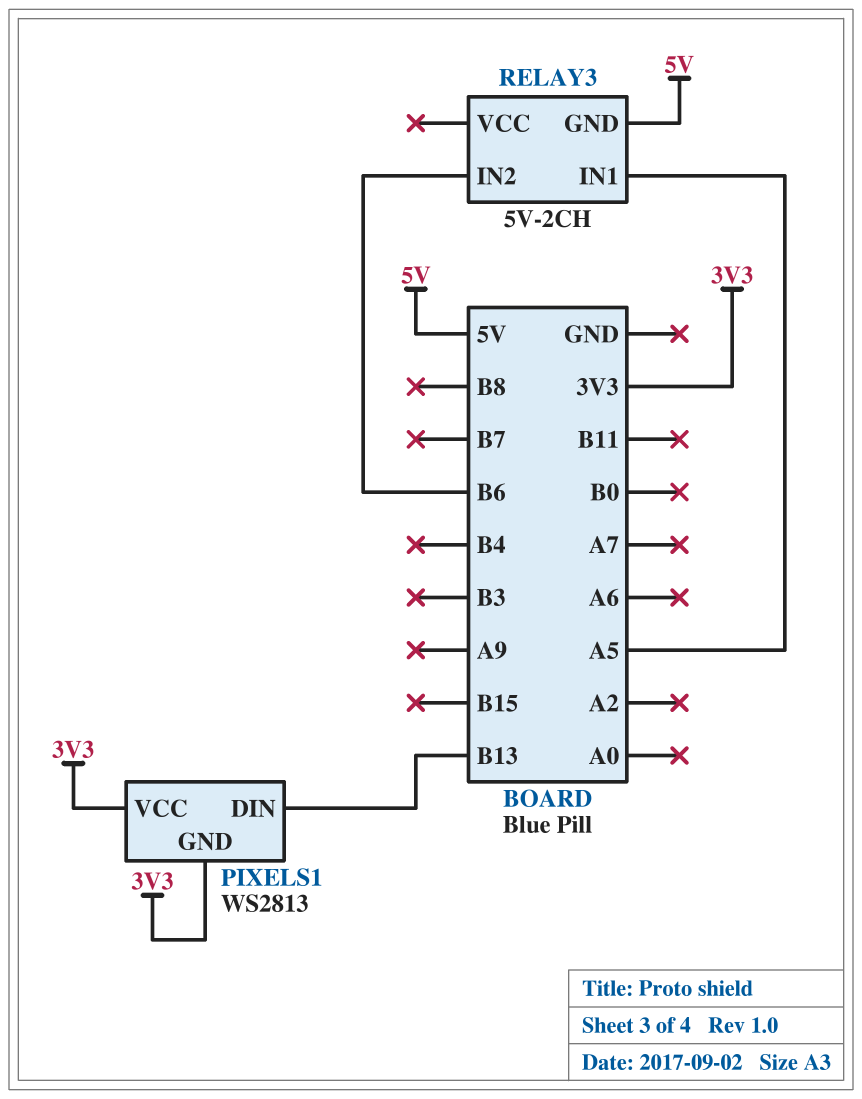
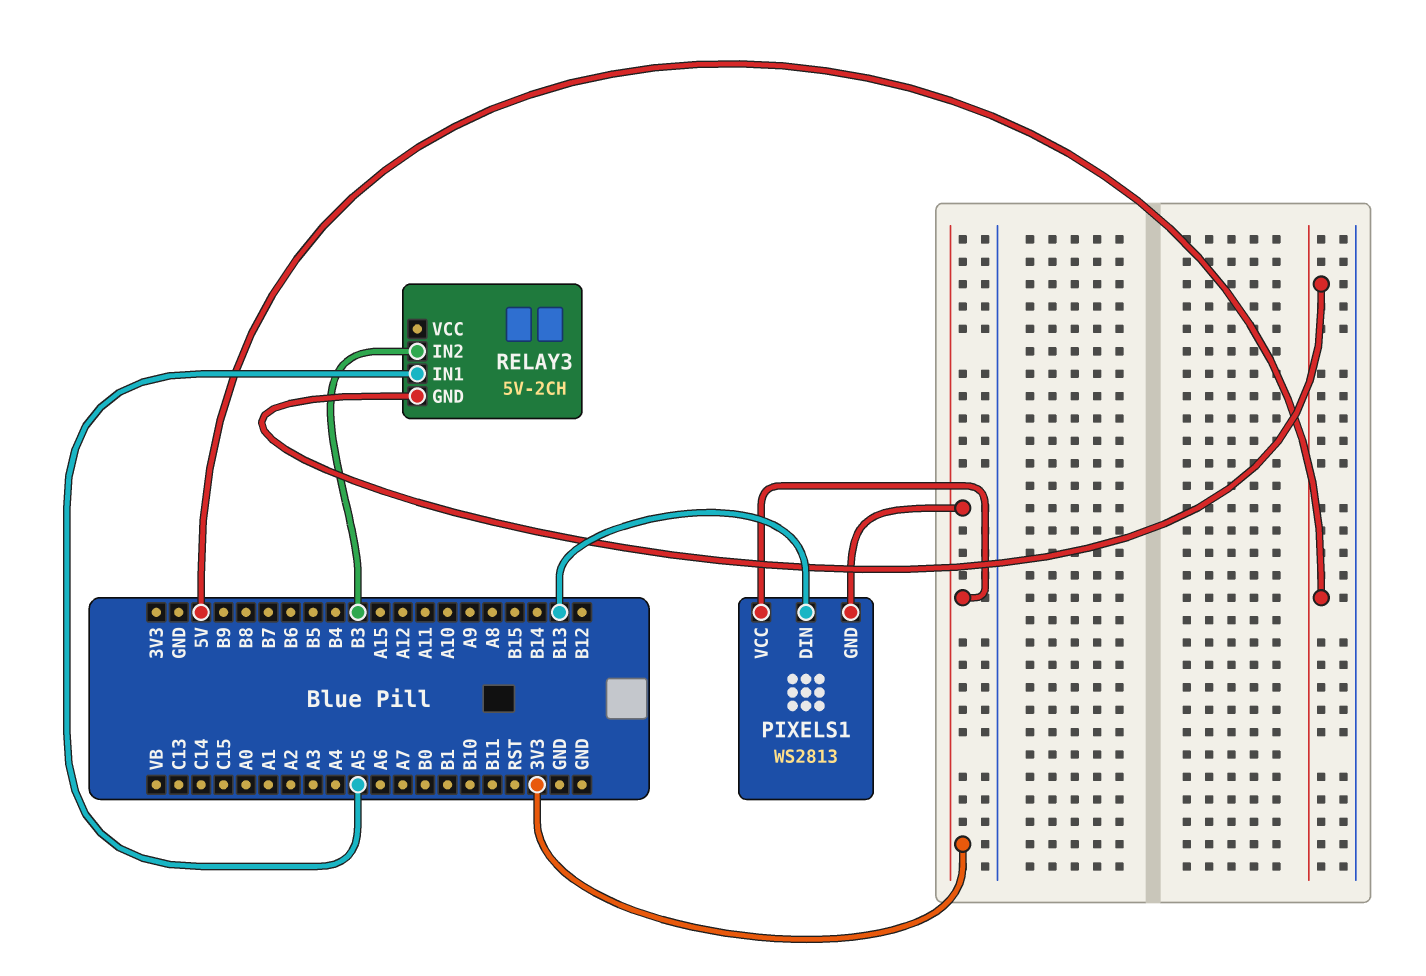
RELAY3 pin IN2: B6 -> B3

